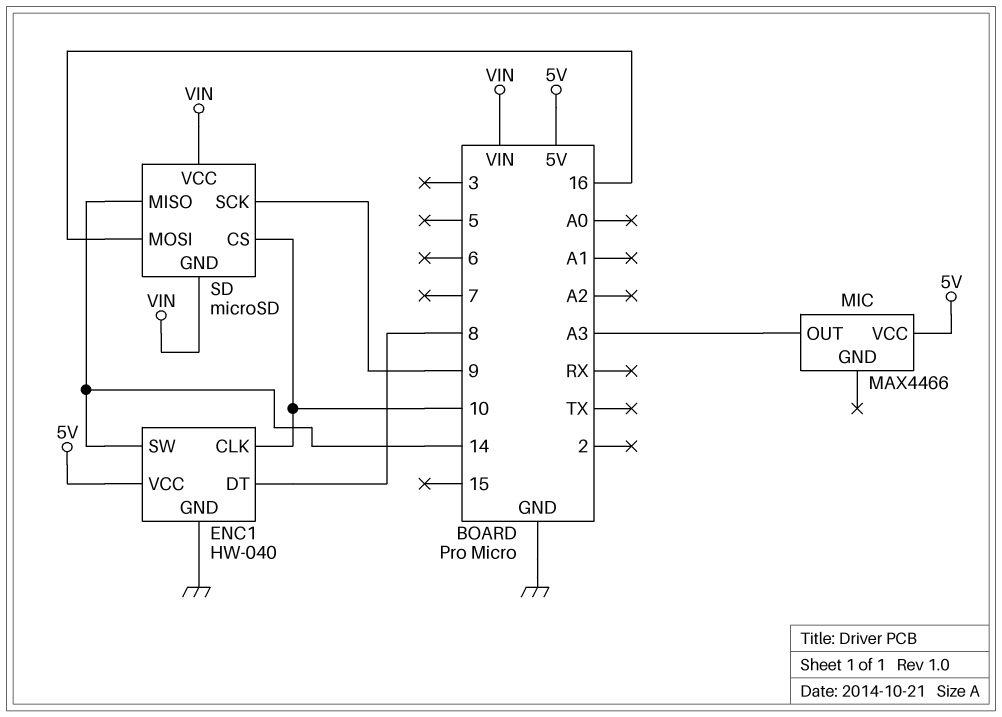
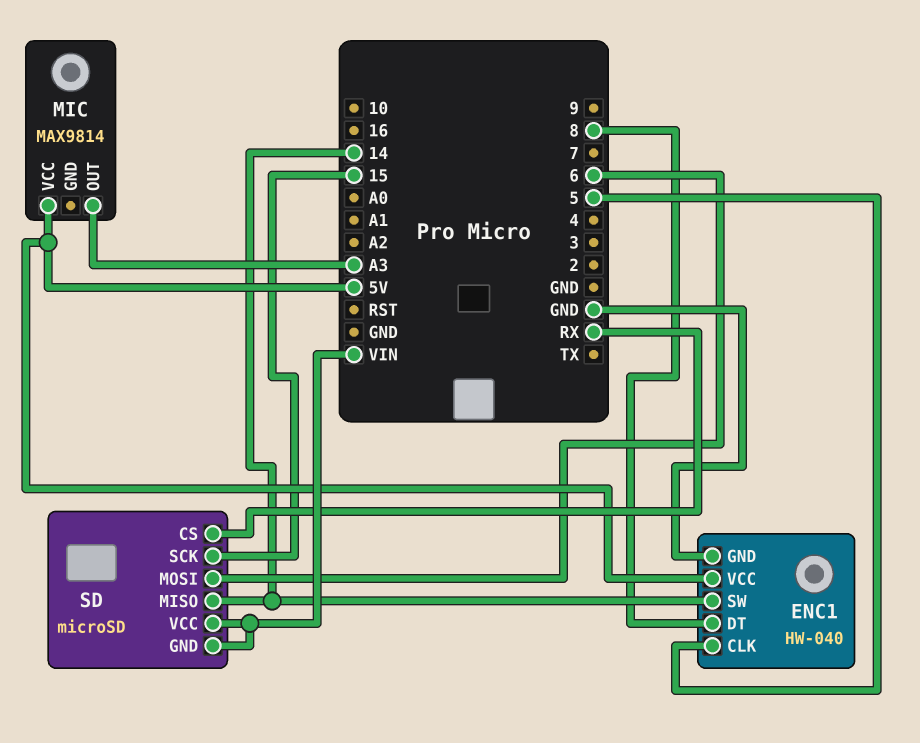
ENC1 pin CLK: 10 -> 5
MIC: MAX4466 -> MAX9814
SD pin CS: 10 -> RX
SD pin MOSI: 16 -> 6
SD pin SCK: 9 -> 15

